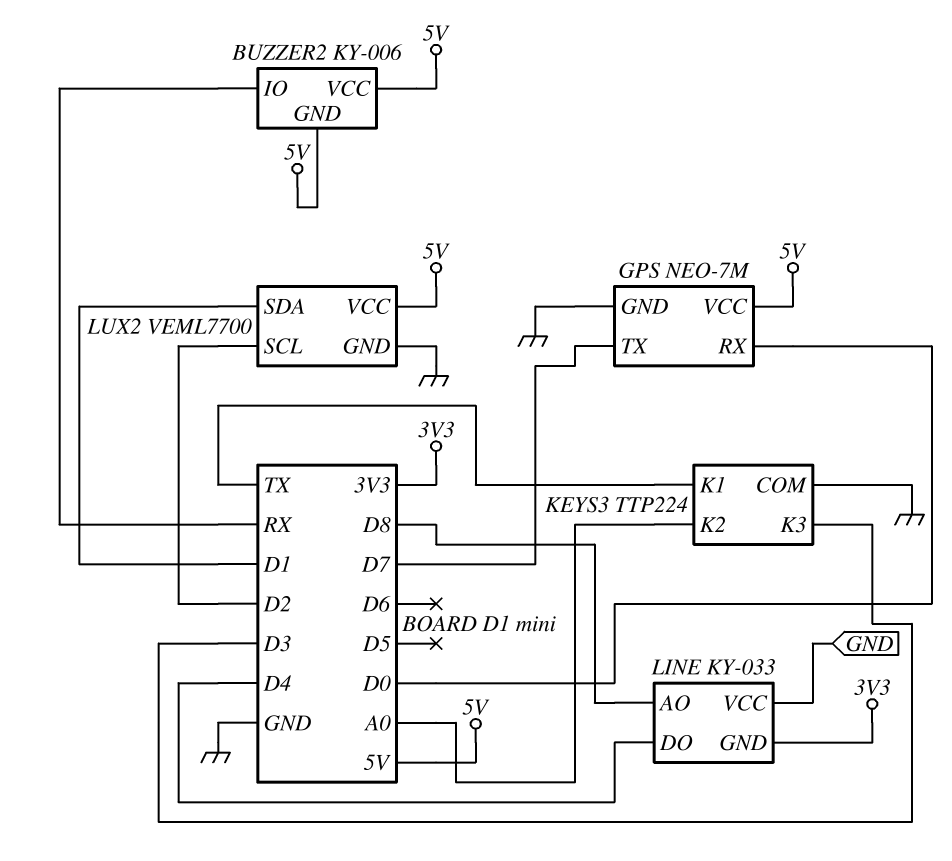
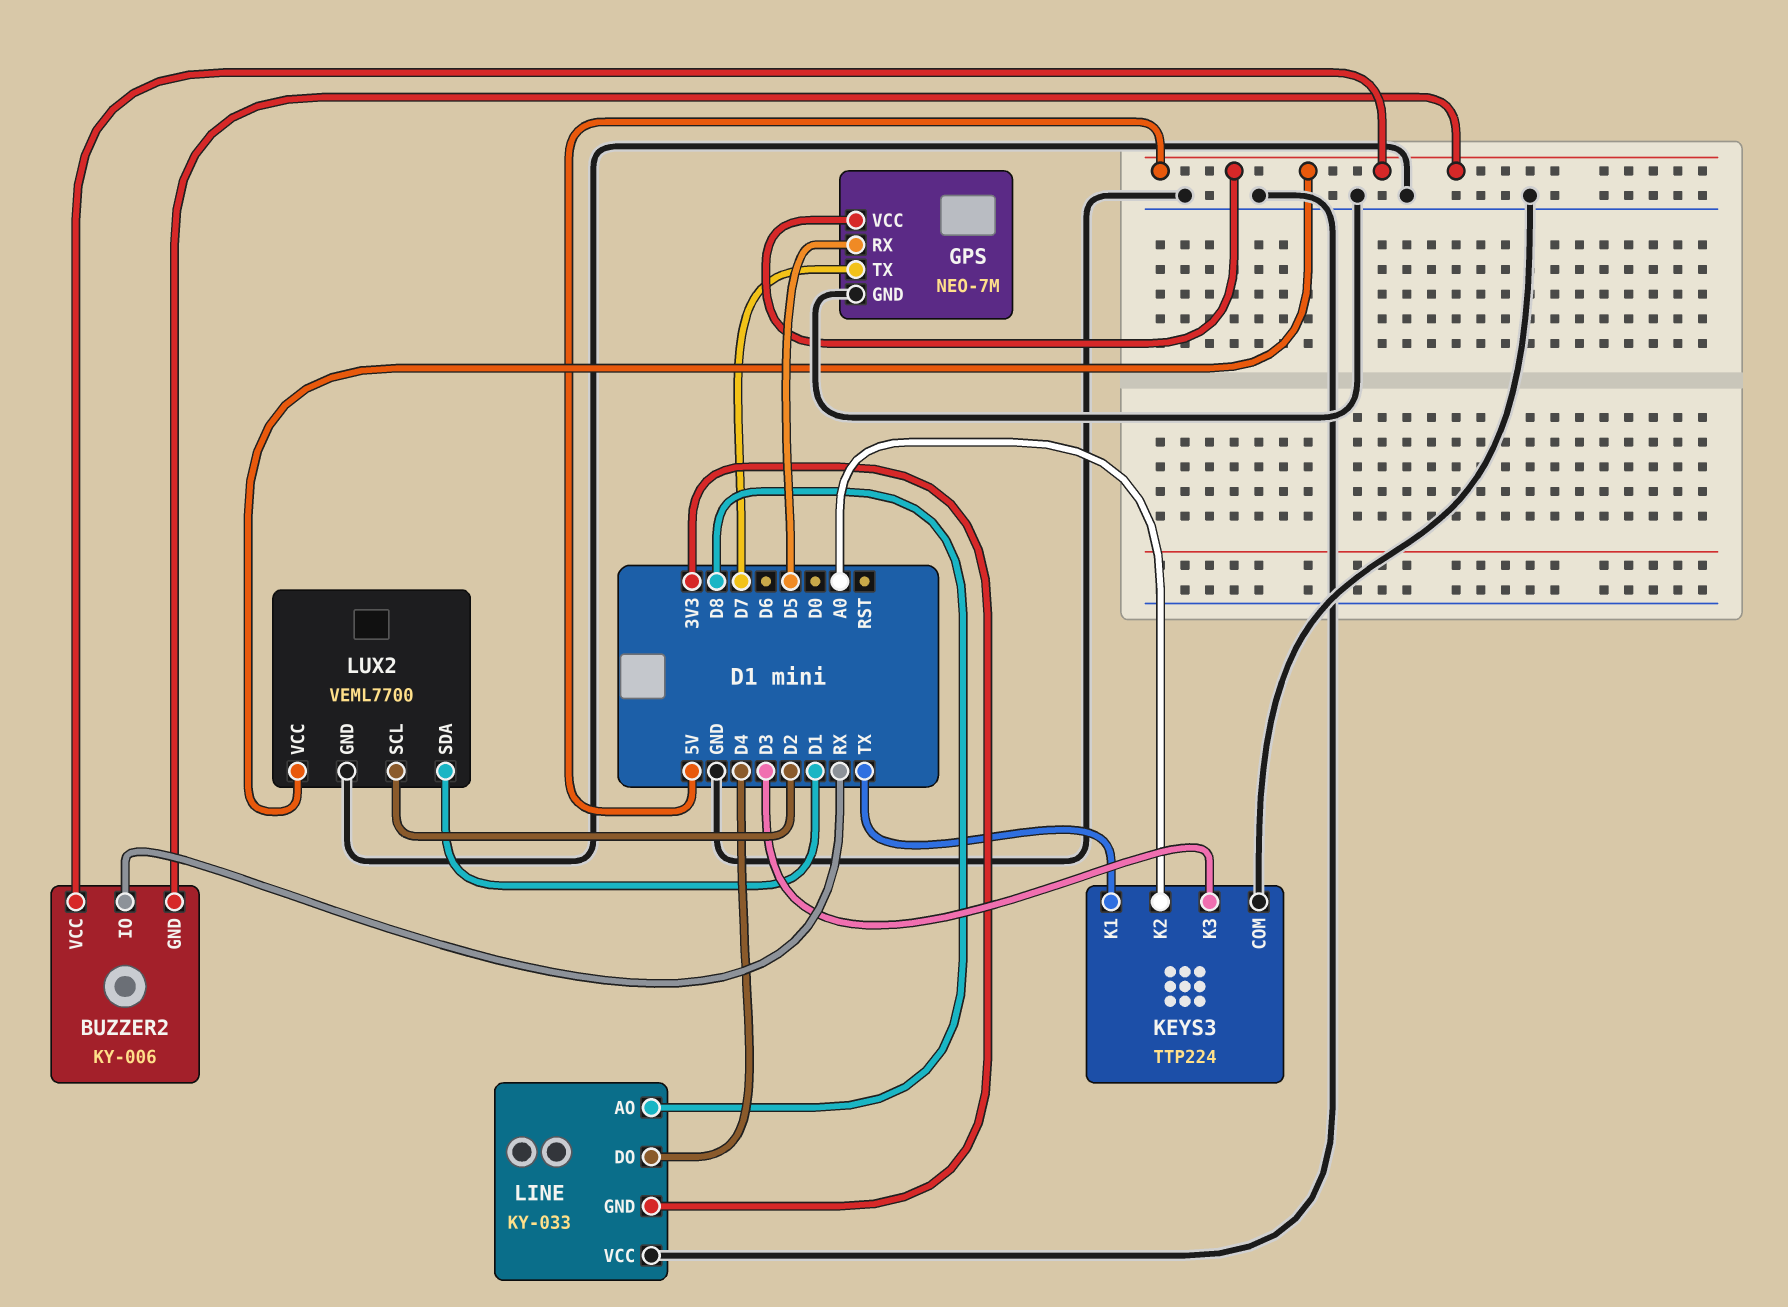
GPS pin RX: D0 -> D5

